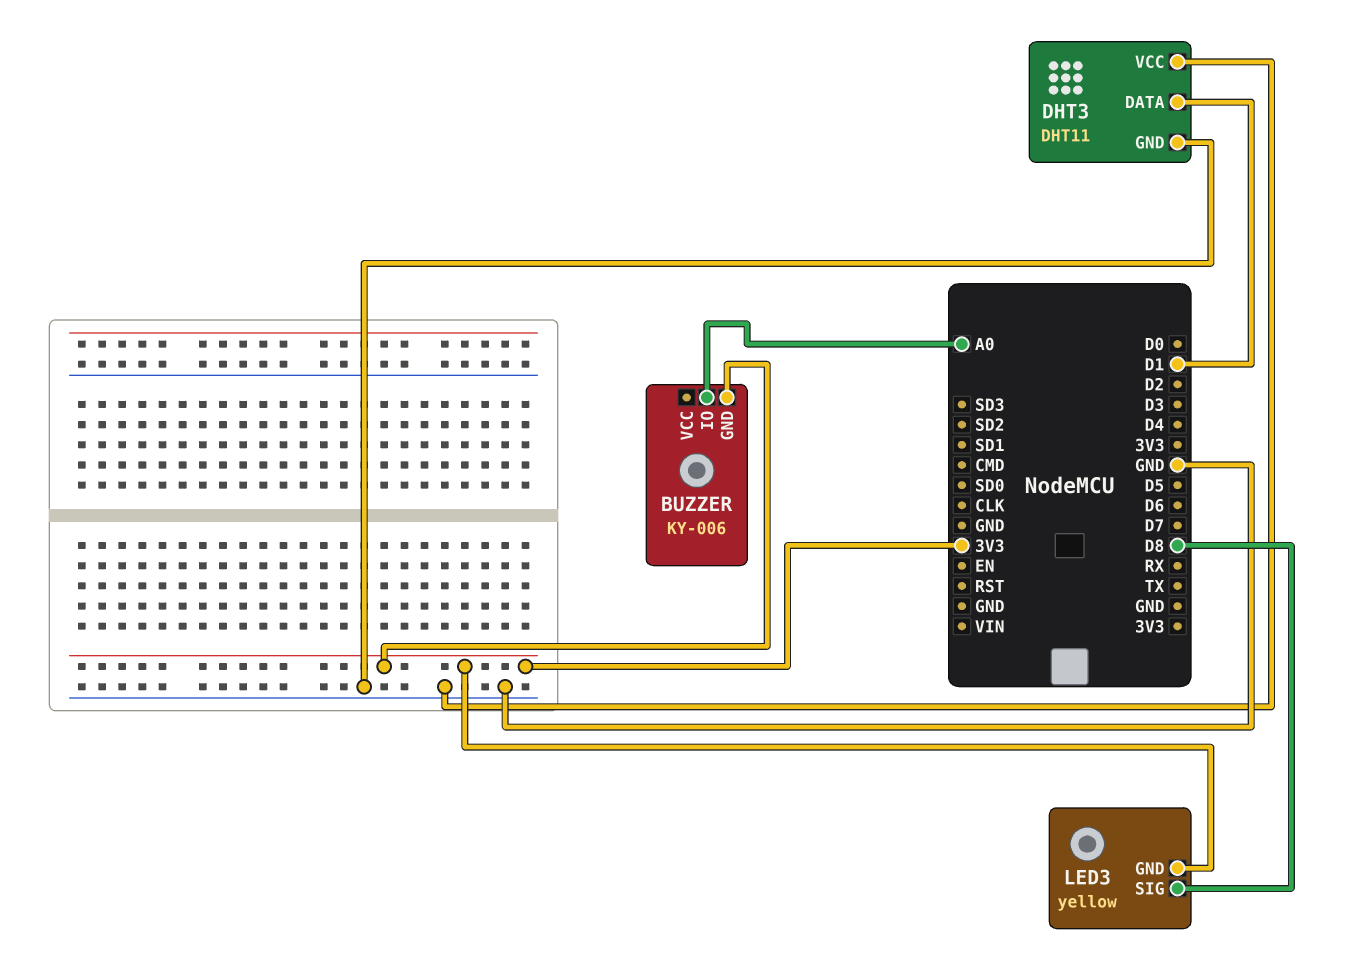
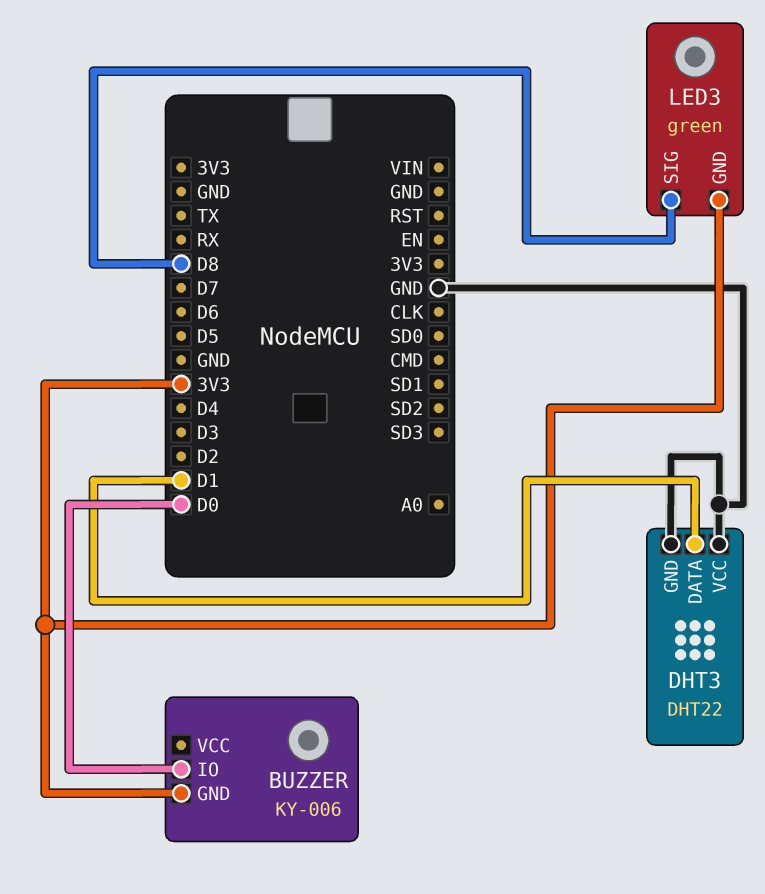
BUZZER pin IO: A0 -> D0
DHT3: DHT11 -> DHT22
LED3: yellow -> green

